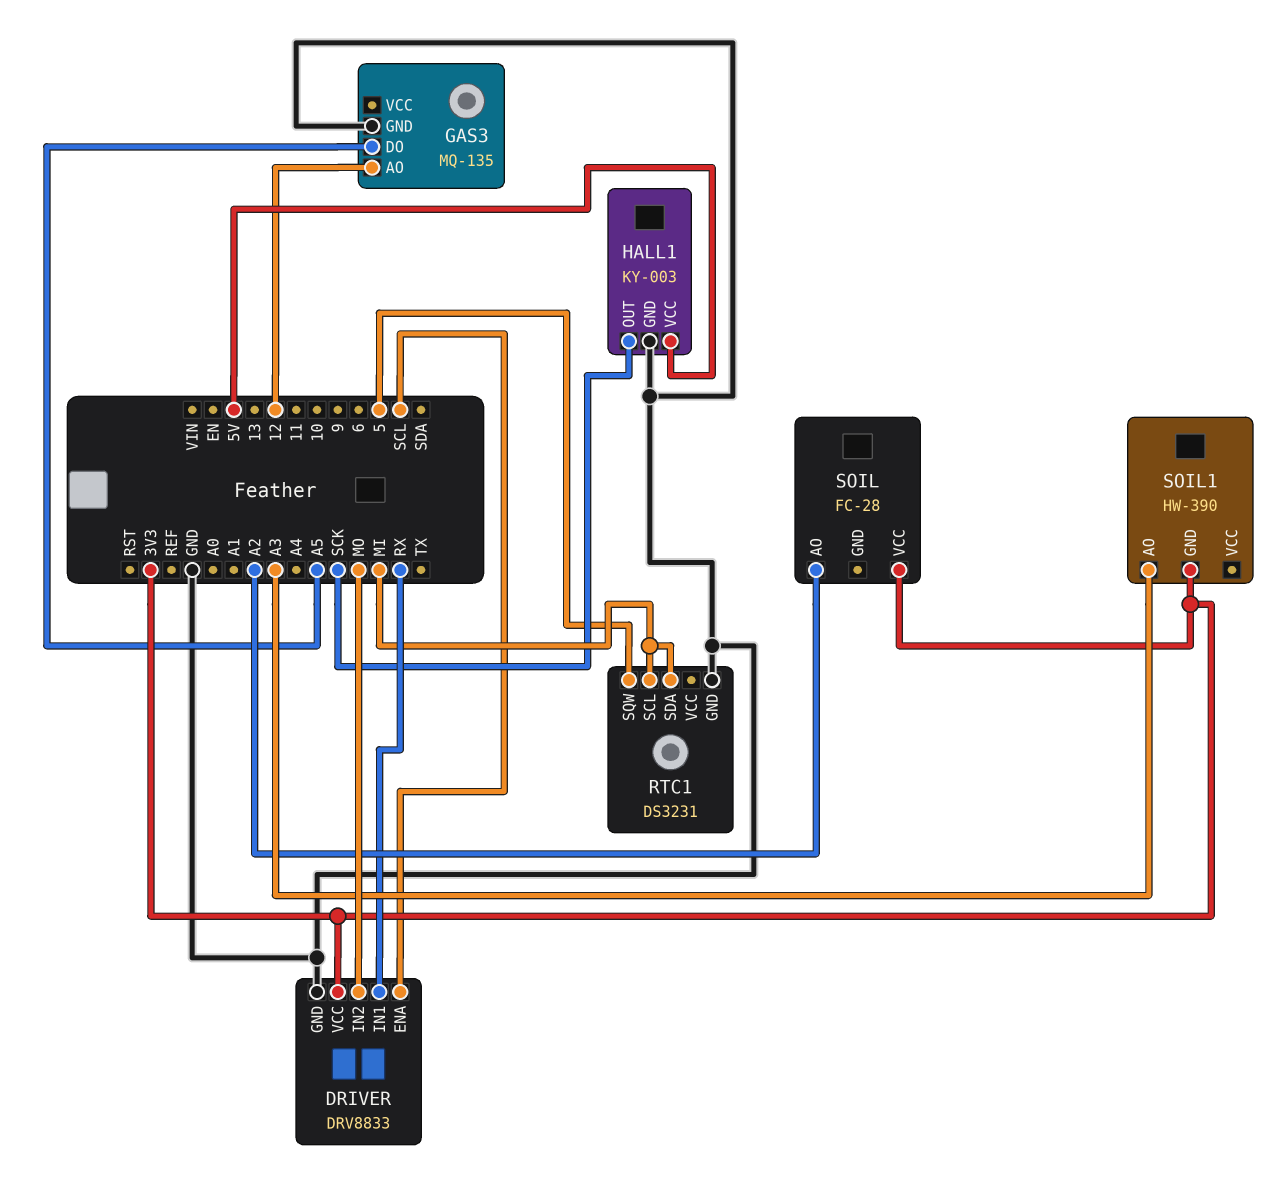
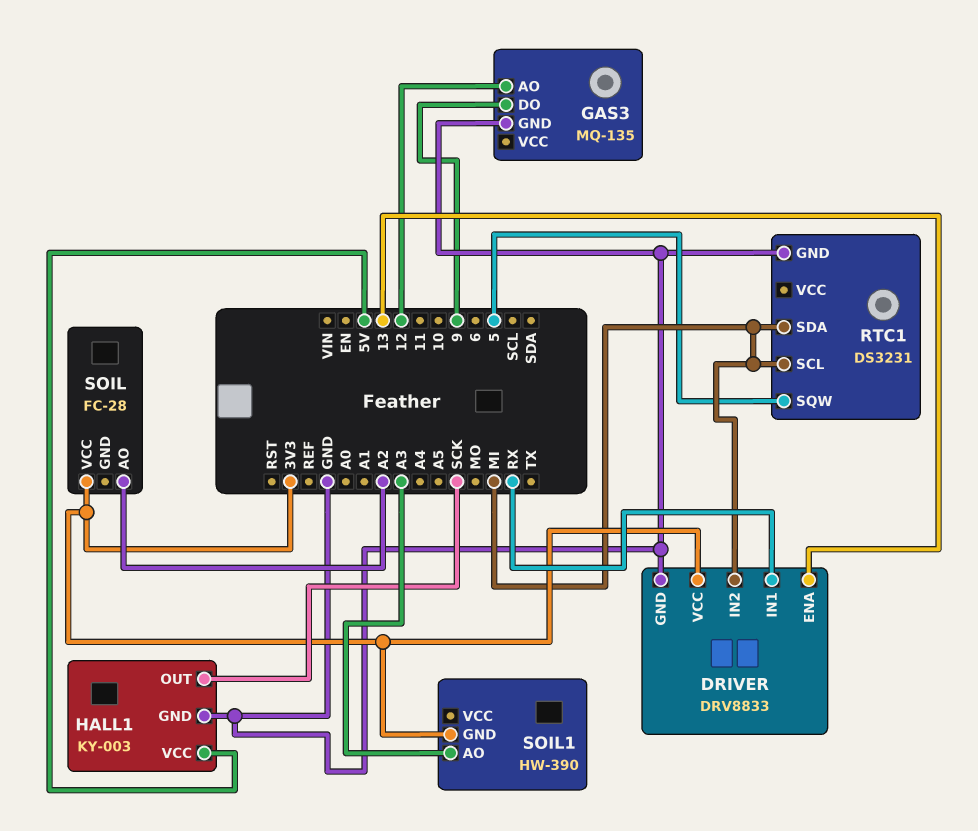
DRIVER pin ENA: SCL -> 13
DRIVER pin IN2: MO -> MI
GAS3 pin DO: A5 -> 9

